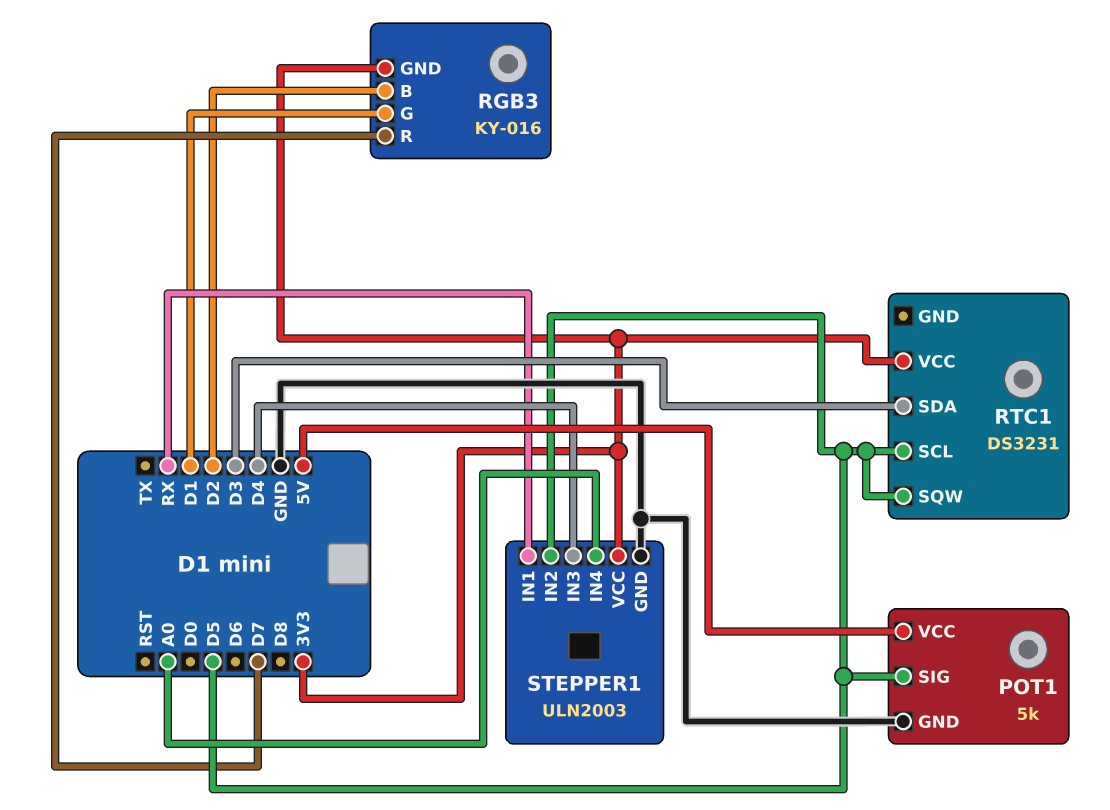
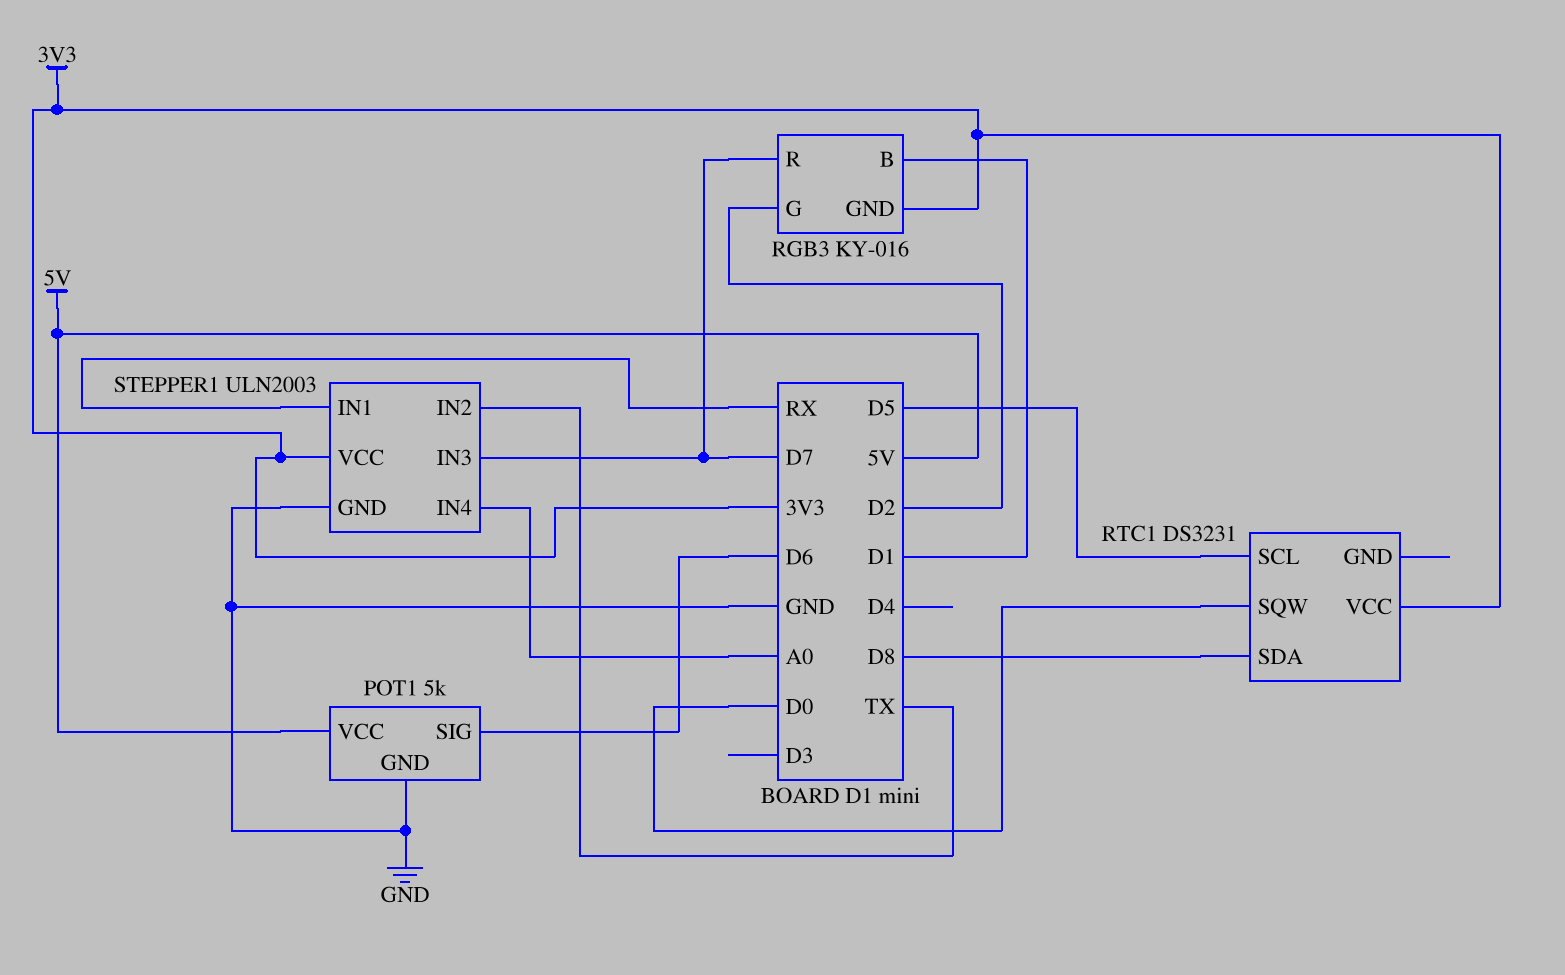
POT1 pin SIG: D5 -> D6
RGB3 pin B: D2 -> D1
RGB3 pin G: D1 -> D2
RTC1 pin SDA: D3 -> D8
RTC1 pin SQW: D5 -> D0
STEPPER1 pin IN2: D5 -> TX
STEPPER1 pin IN3: D4 -> D7

